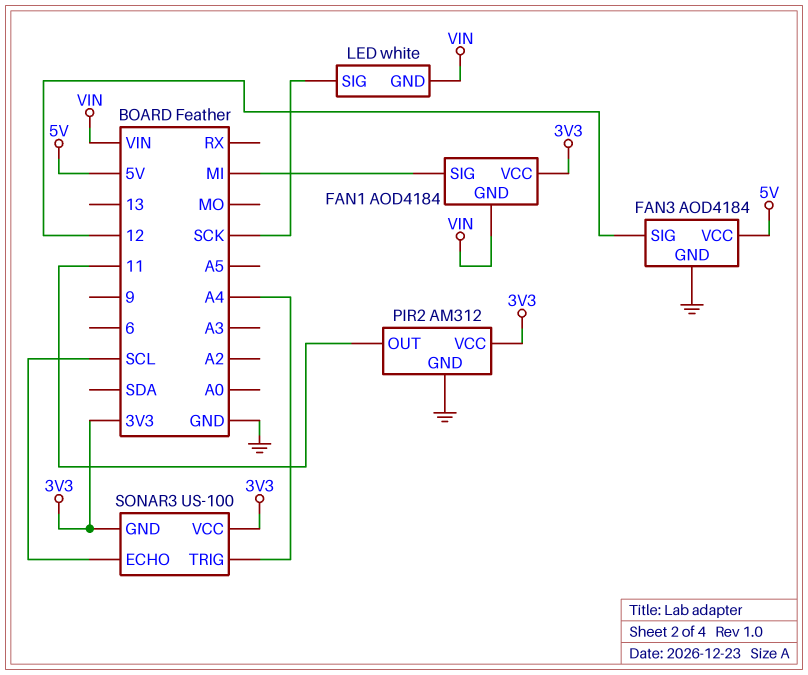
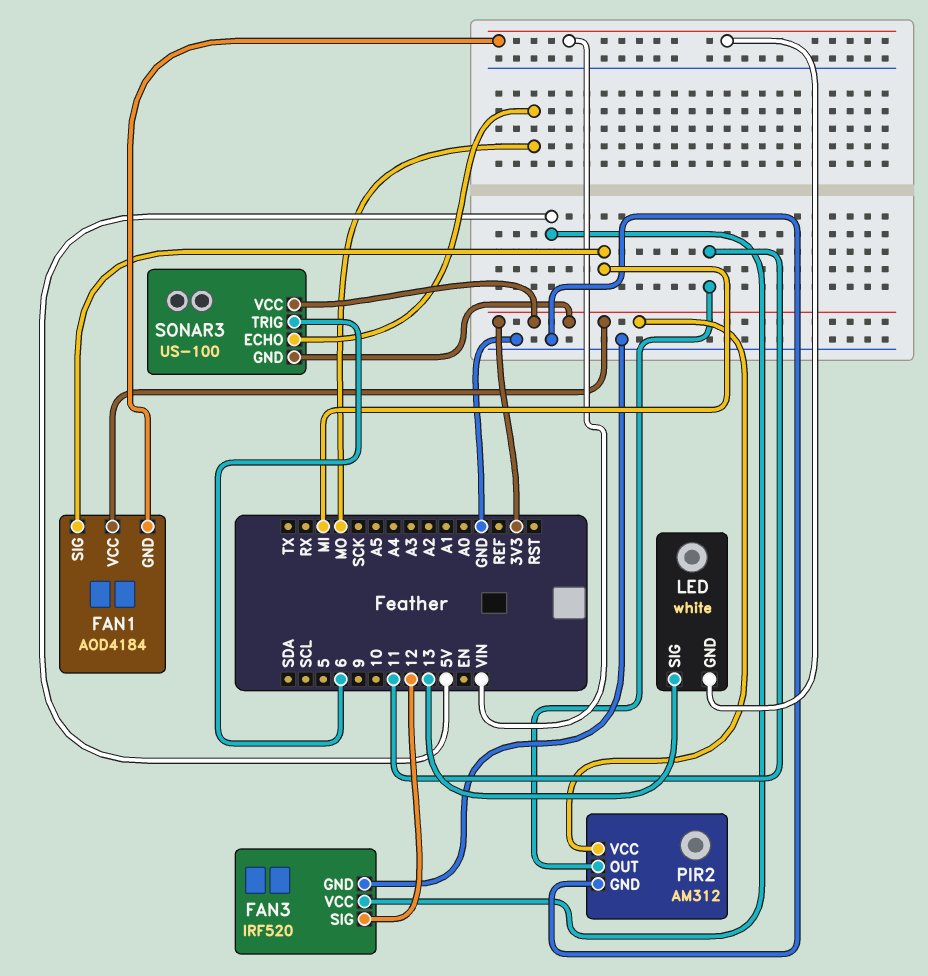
FAN3: AOD4184 -> IRF520
LED pin SIG: SCK -> 13
SONAR3 pin ECHO: SCL -> MO
SONAR3 pin TRIG: A4 -> 6

